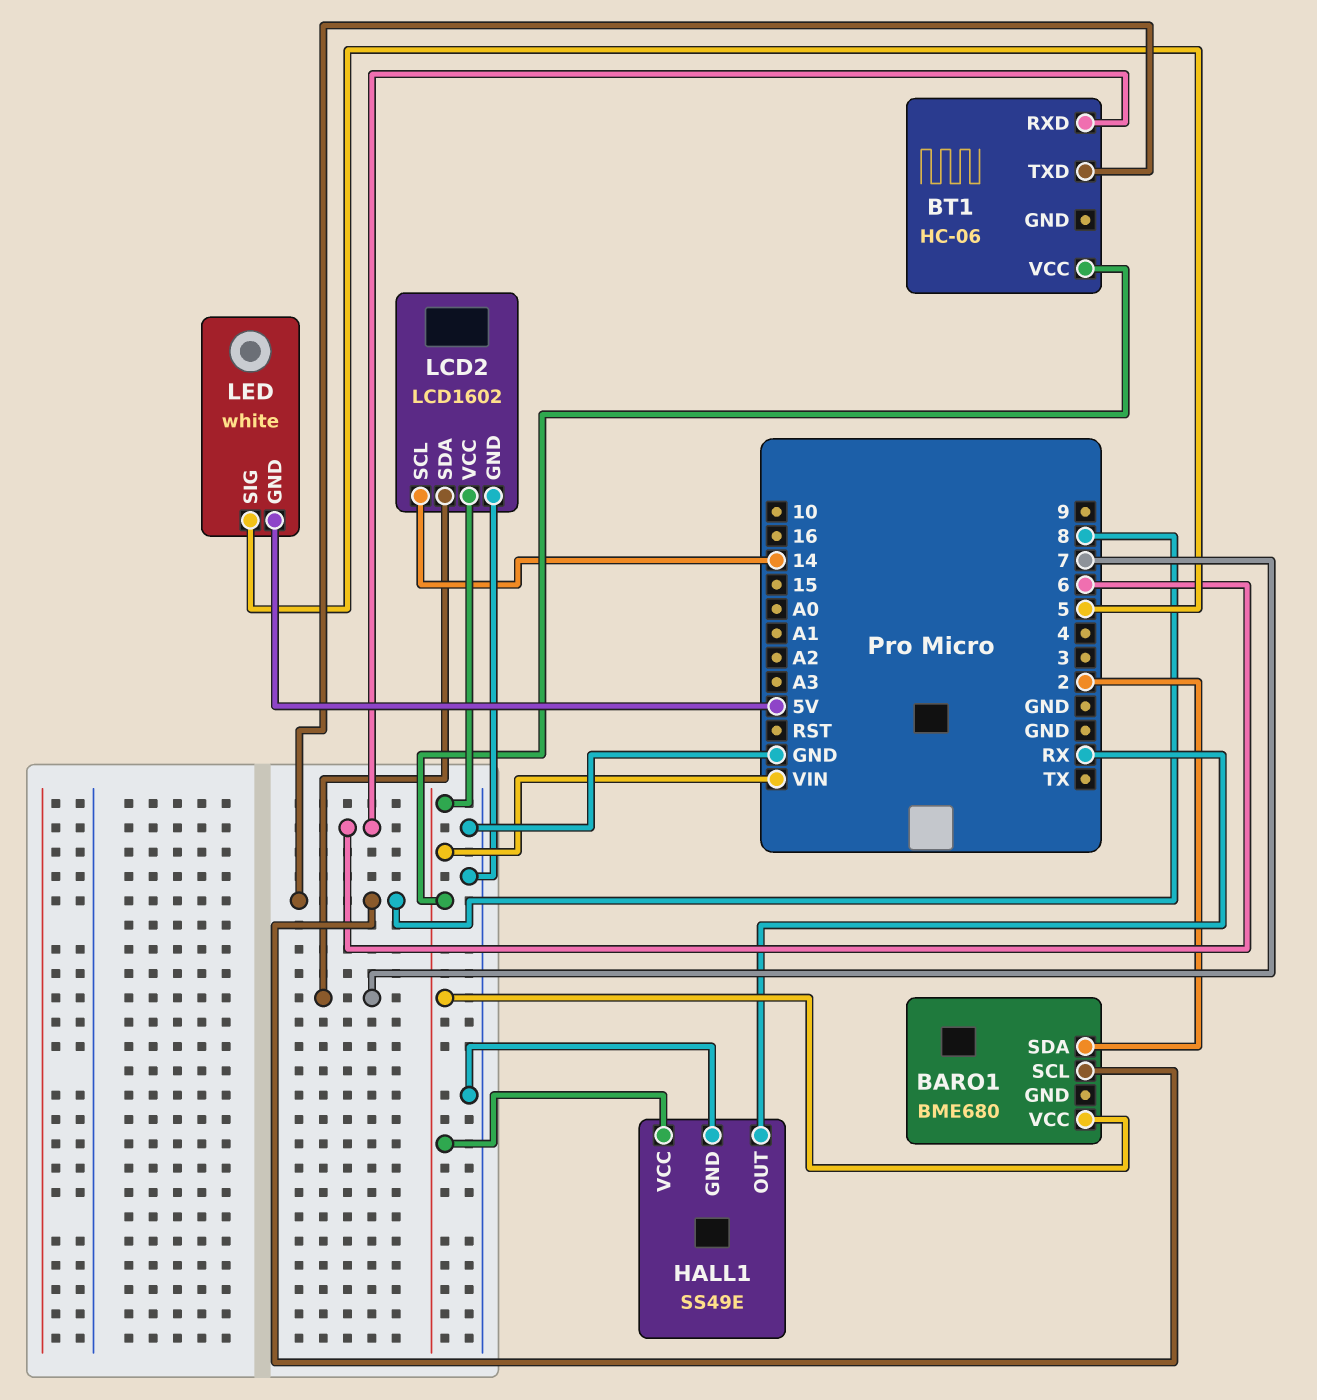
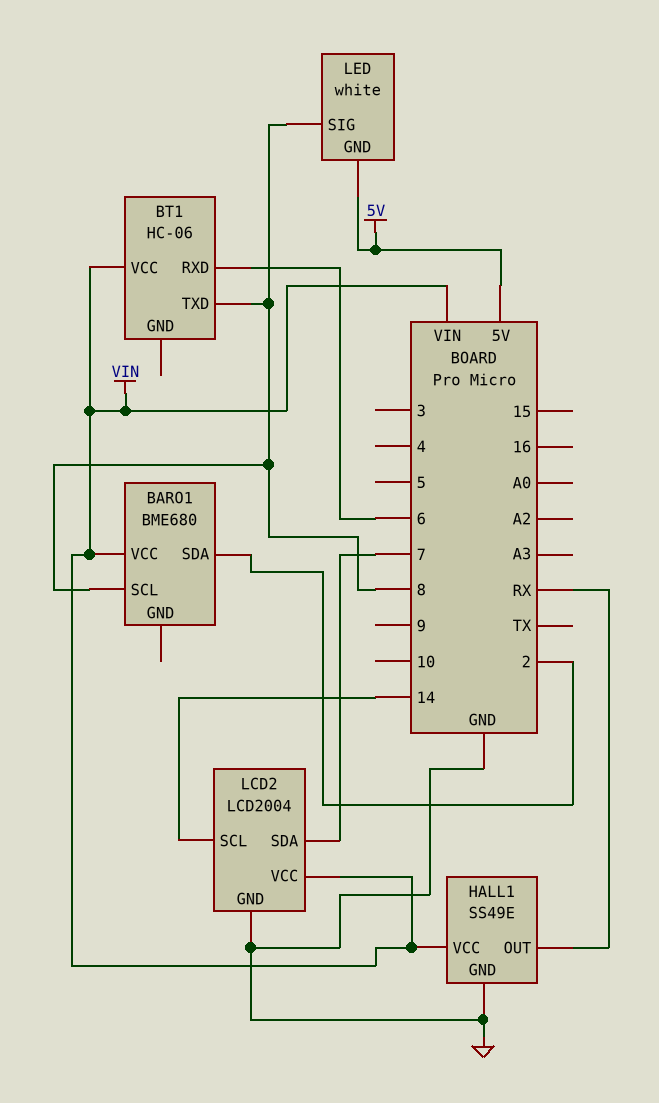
LCD2: LCD1602 -> LCD2004
LED pin SIG: 5 -> 8

